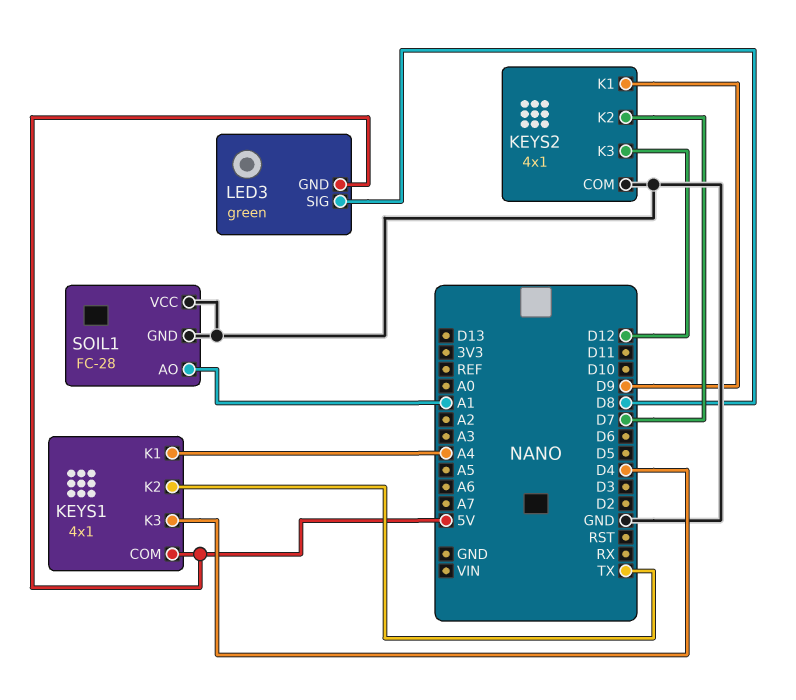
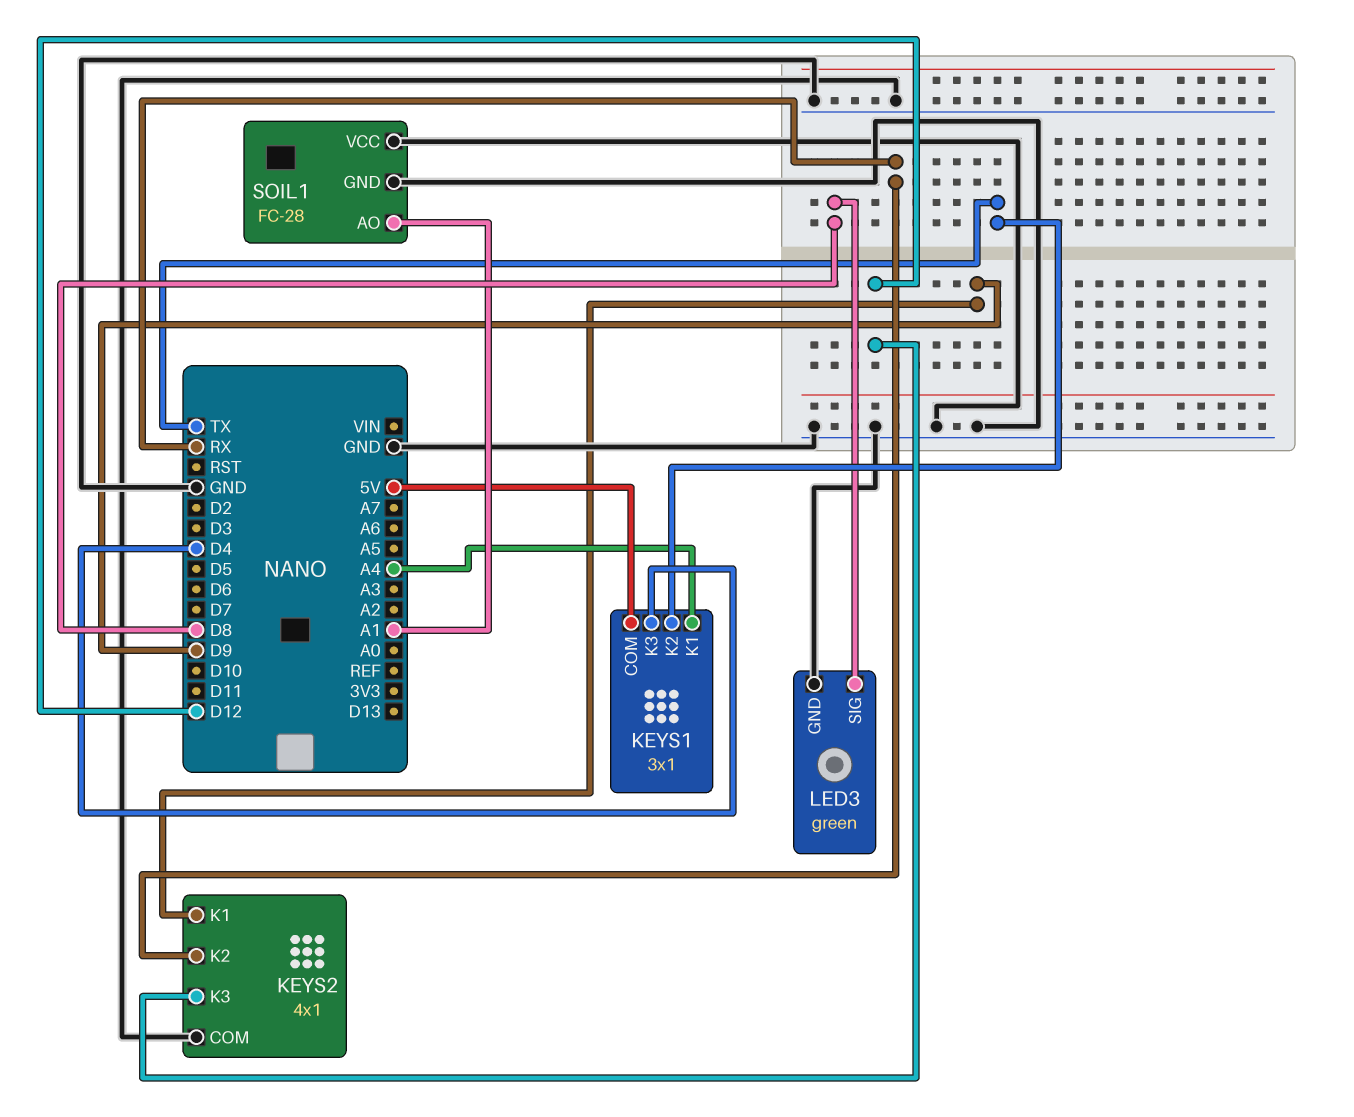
KEYS1: 4x1 -> 3x1
KEYS2 pin K2: D7 -> RX
LED3 pin GND: 5V -> GND

